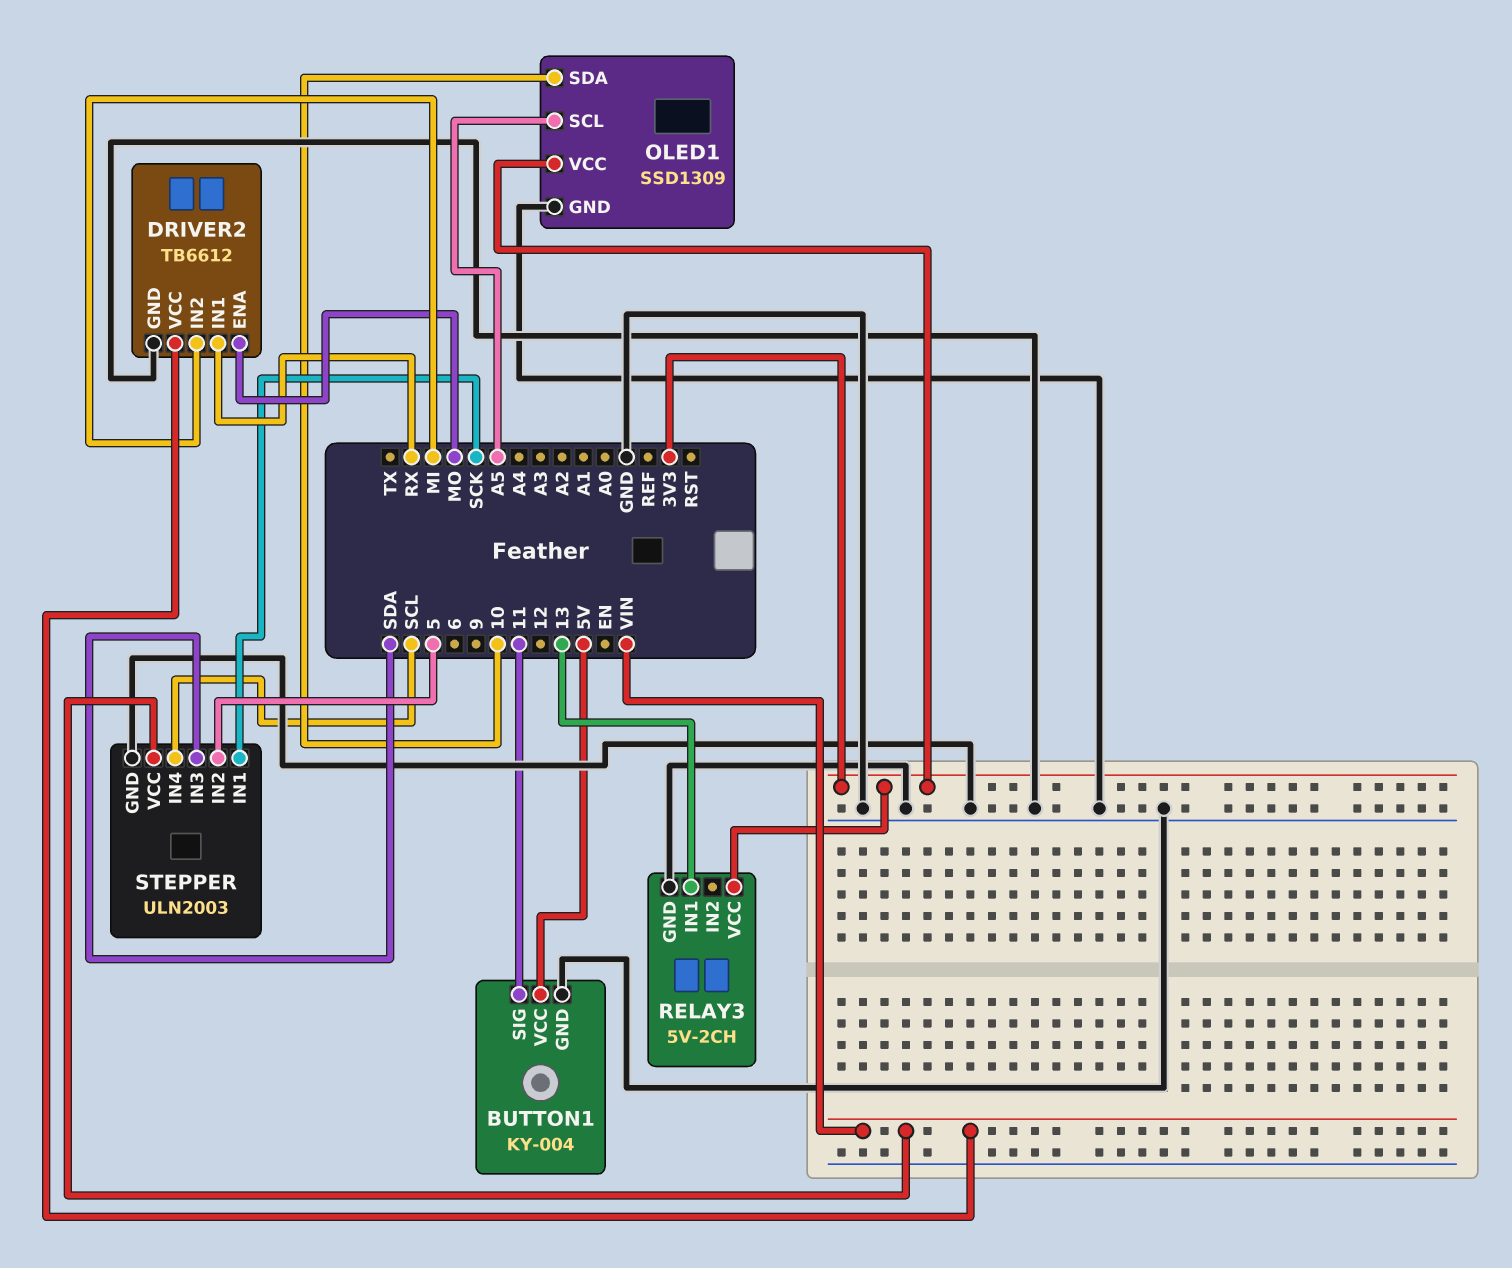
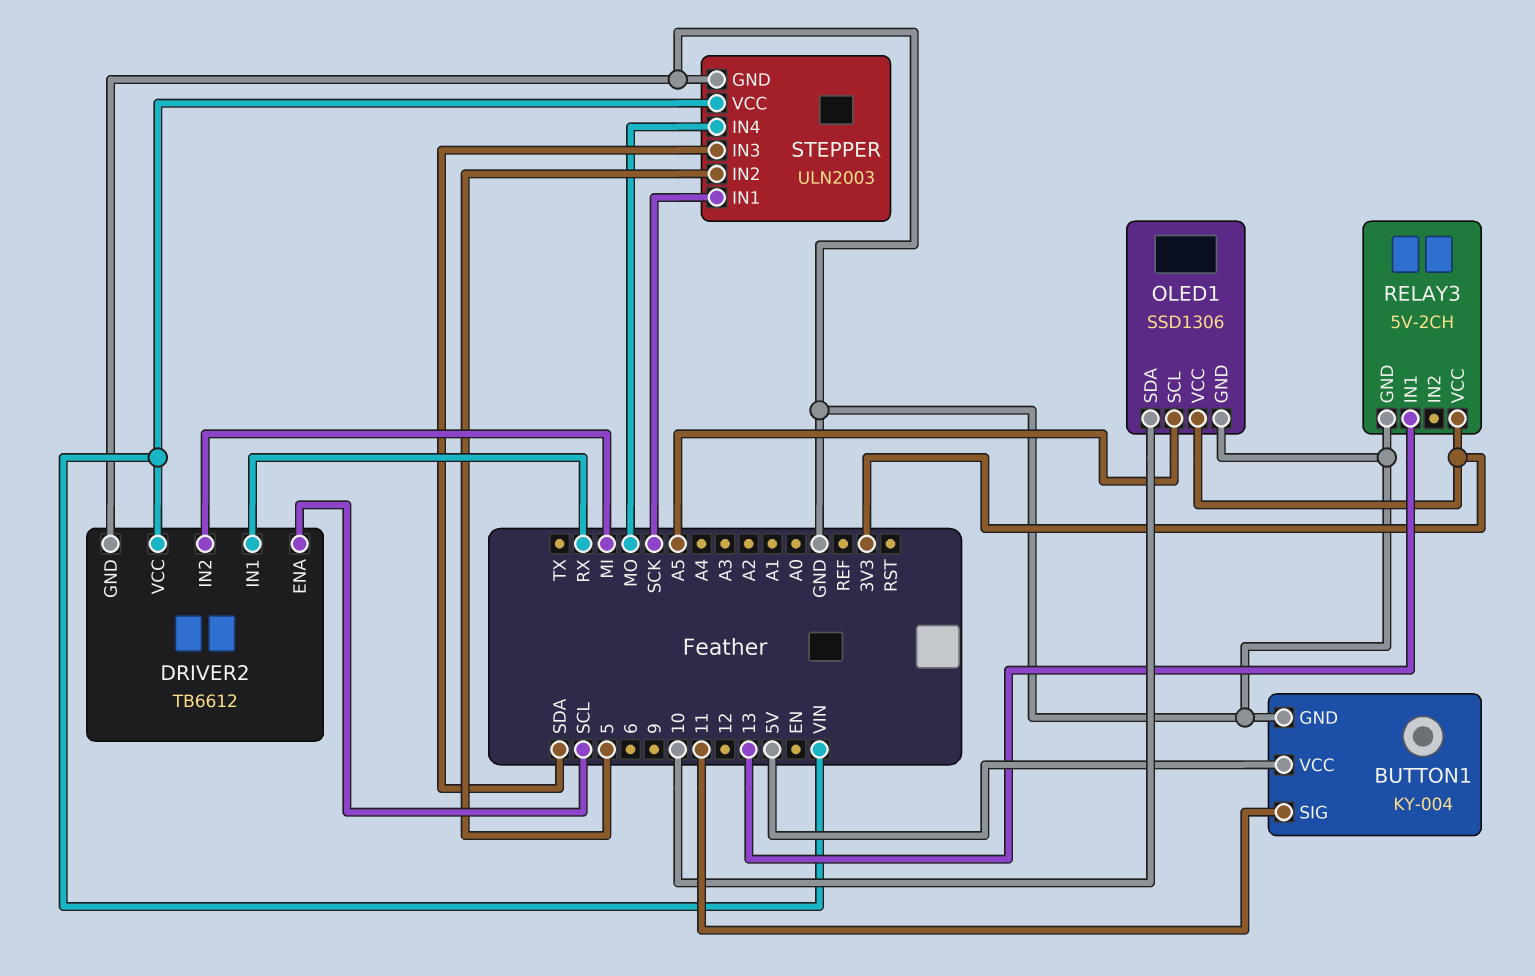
DRIVER2 pin ENA: MO -> SCL
OLED1: SSD1309 -> SSD1306
STEPPER pin IN4: SCL -> MO

